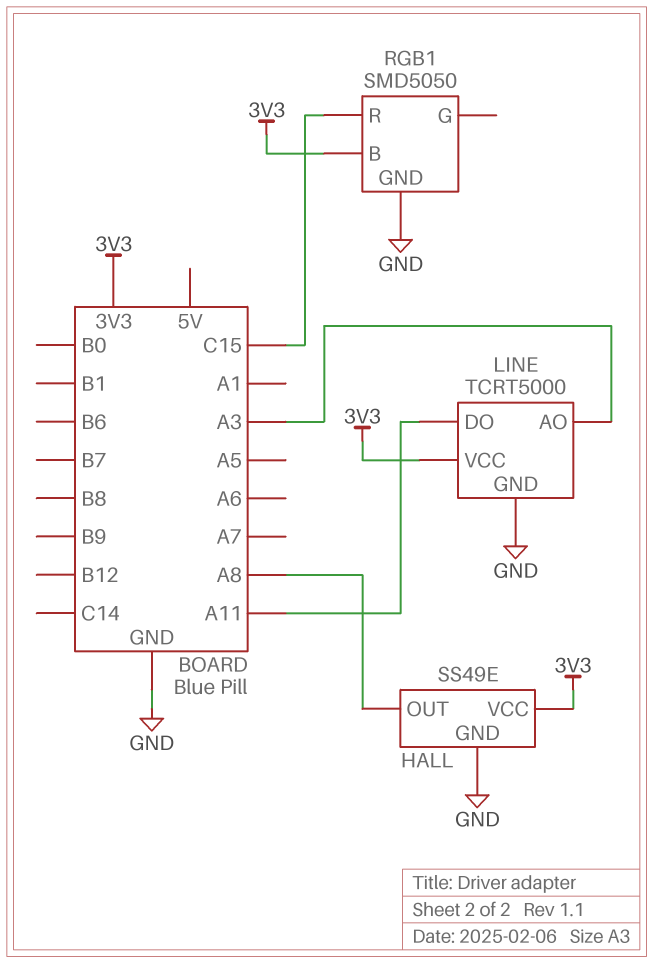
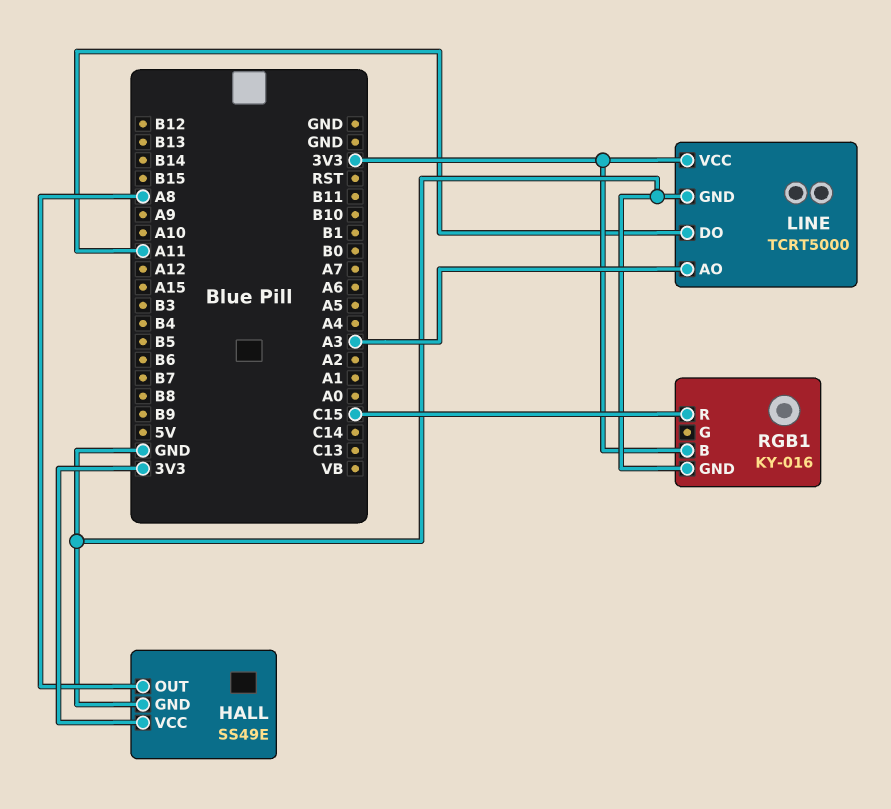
RGB1: SMD5050 -> KY-016

